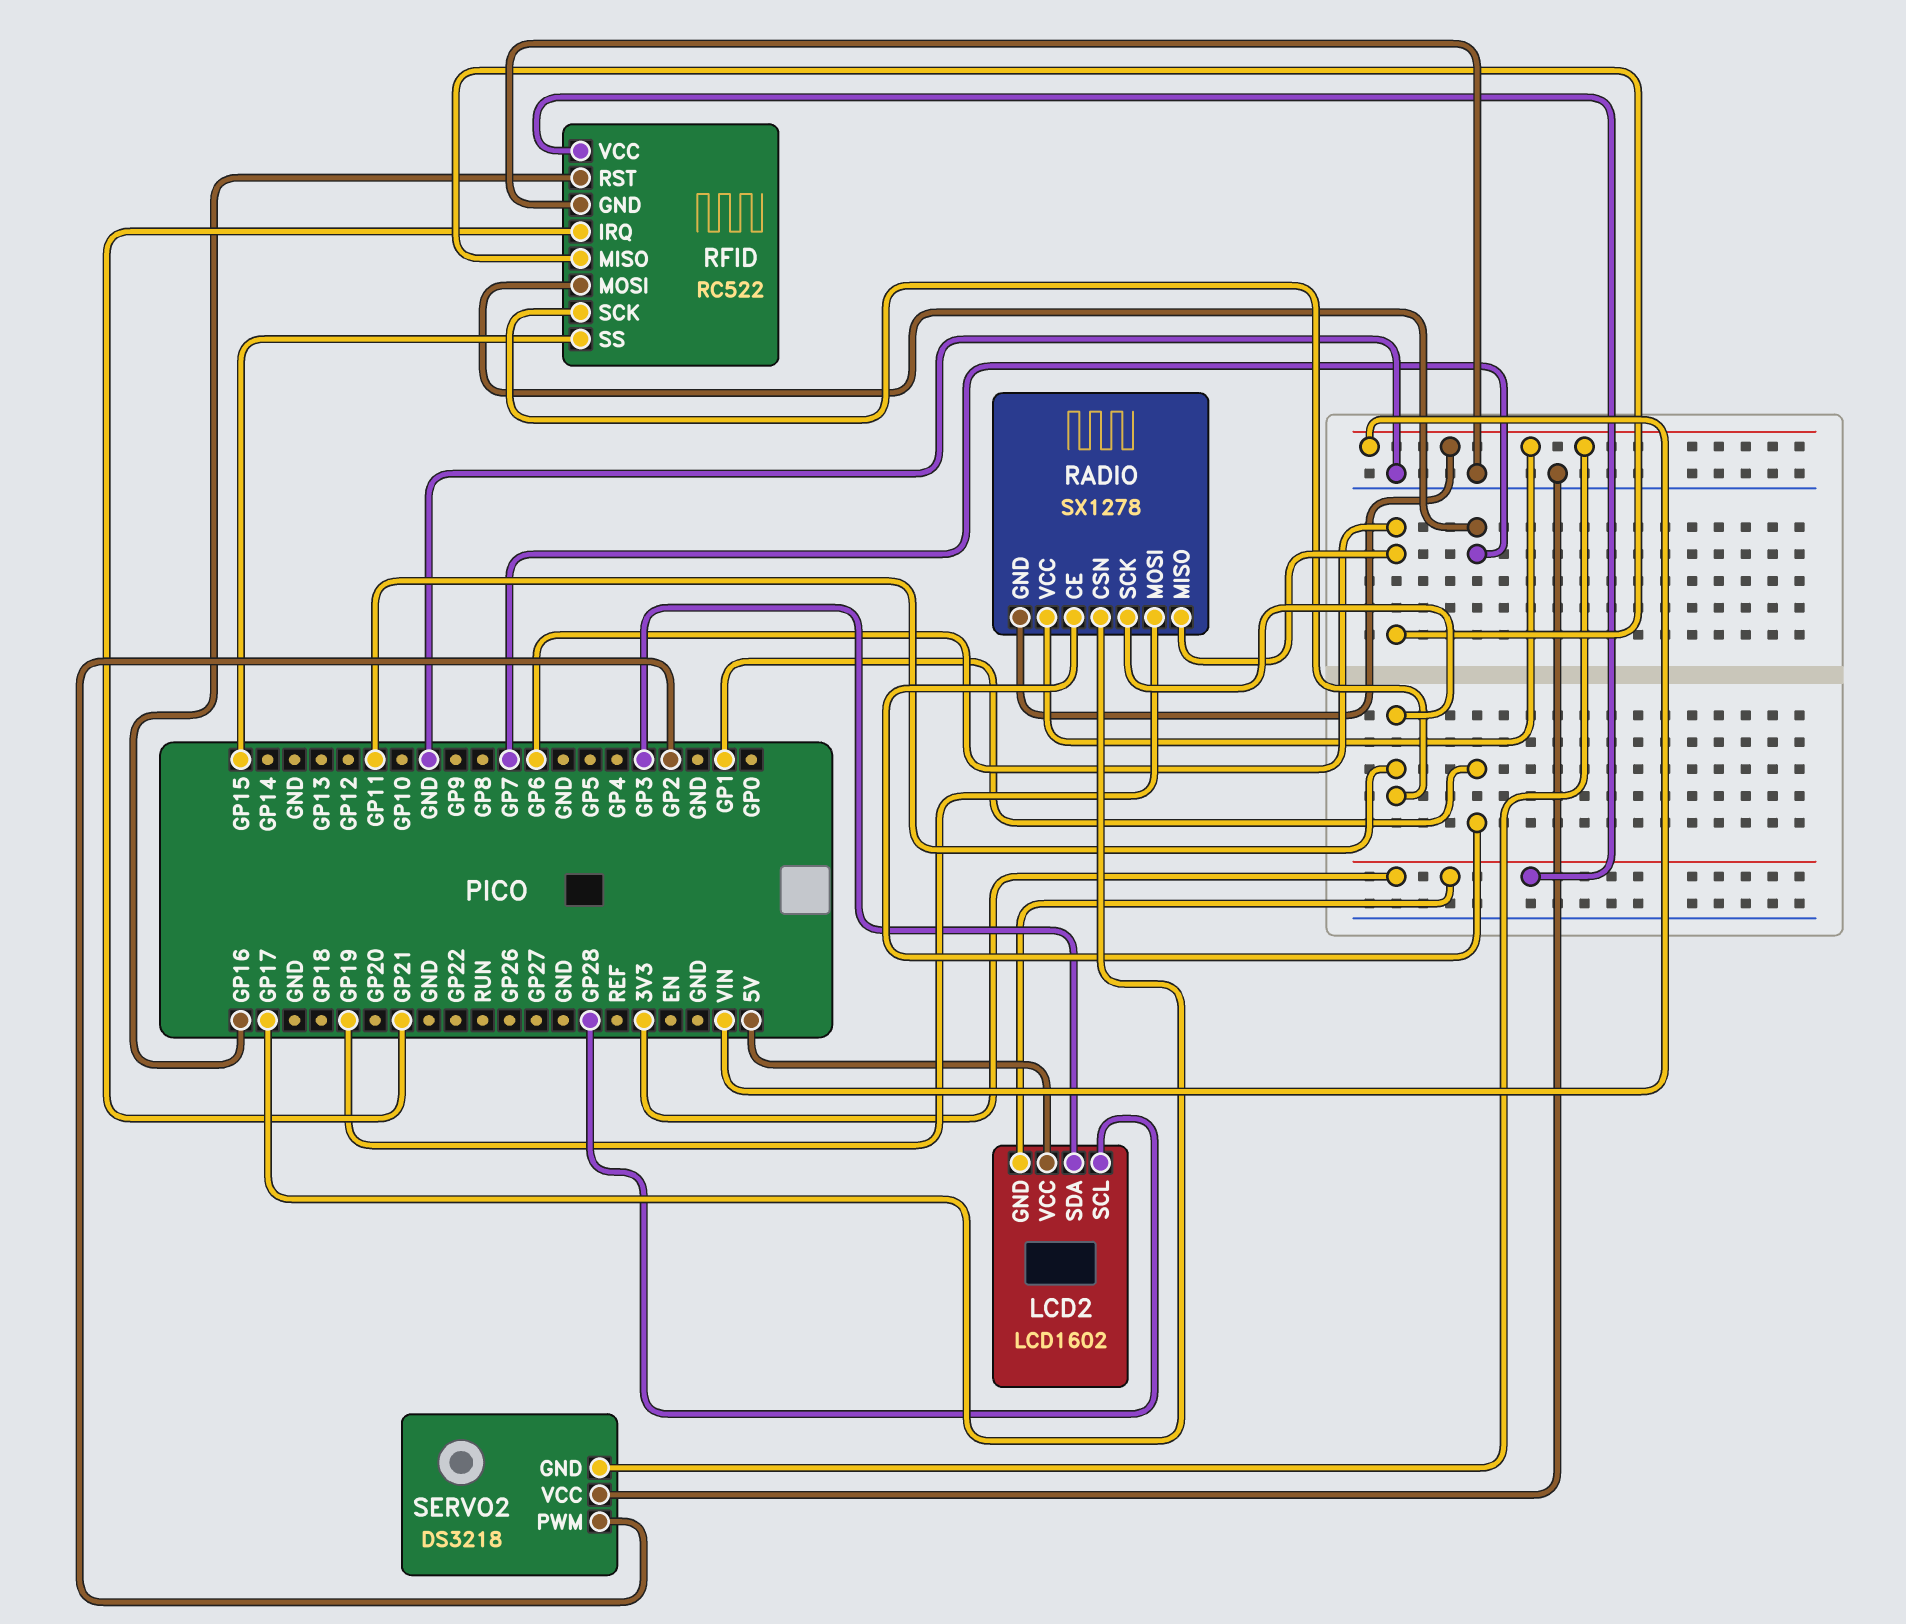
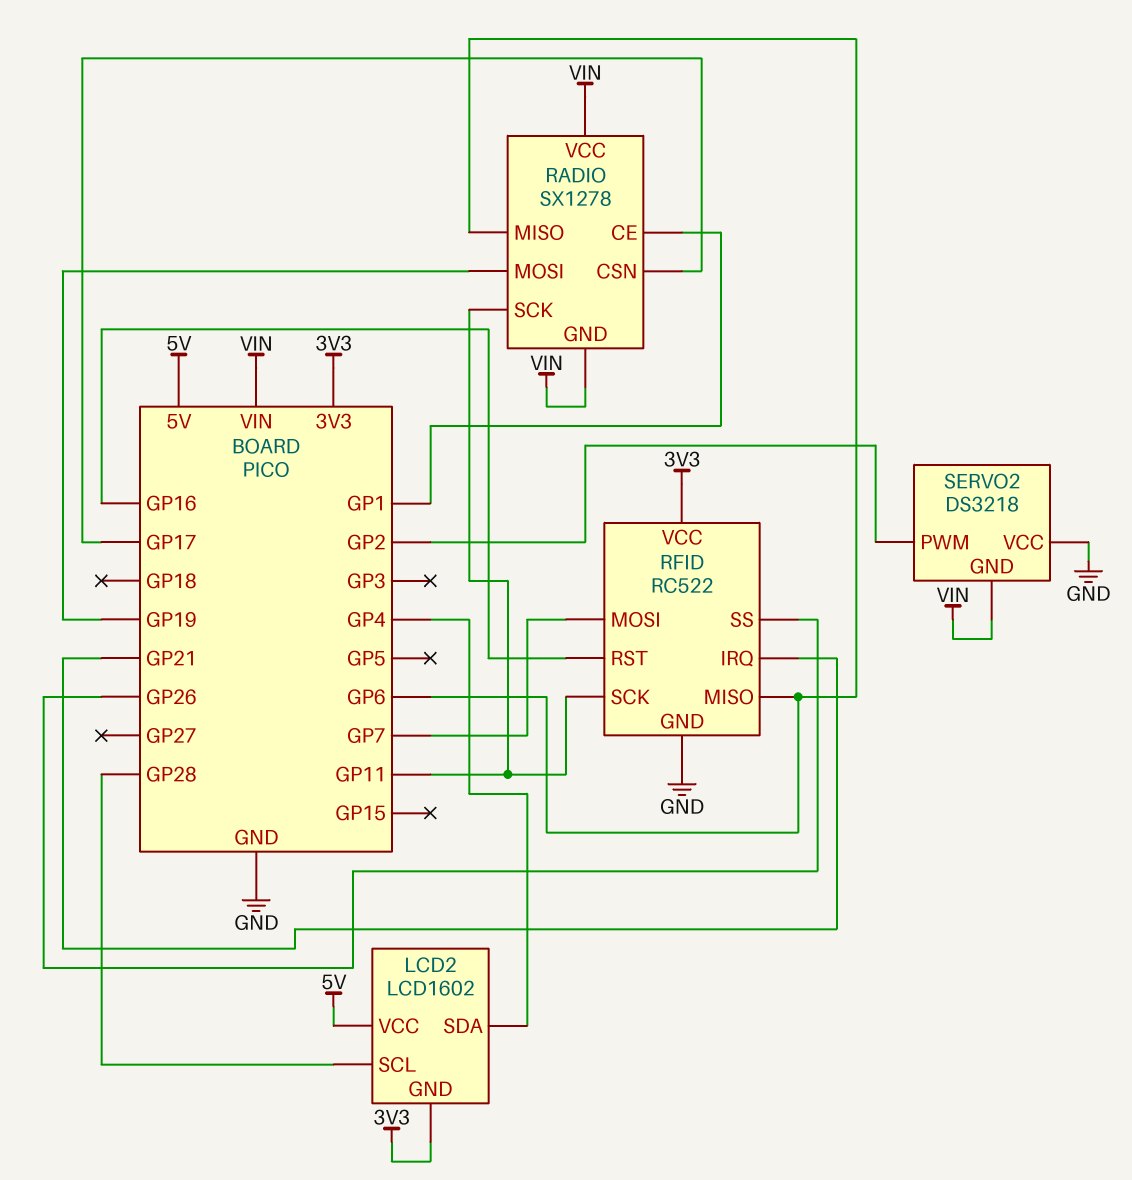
LCD2 pin SDA: GP3 -> GP4
RFID pin SS: GP15 -> GP26

